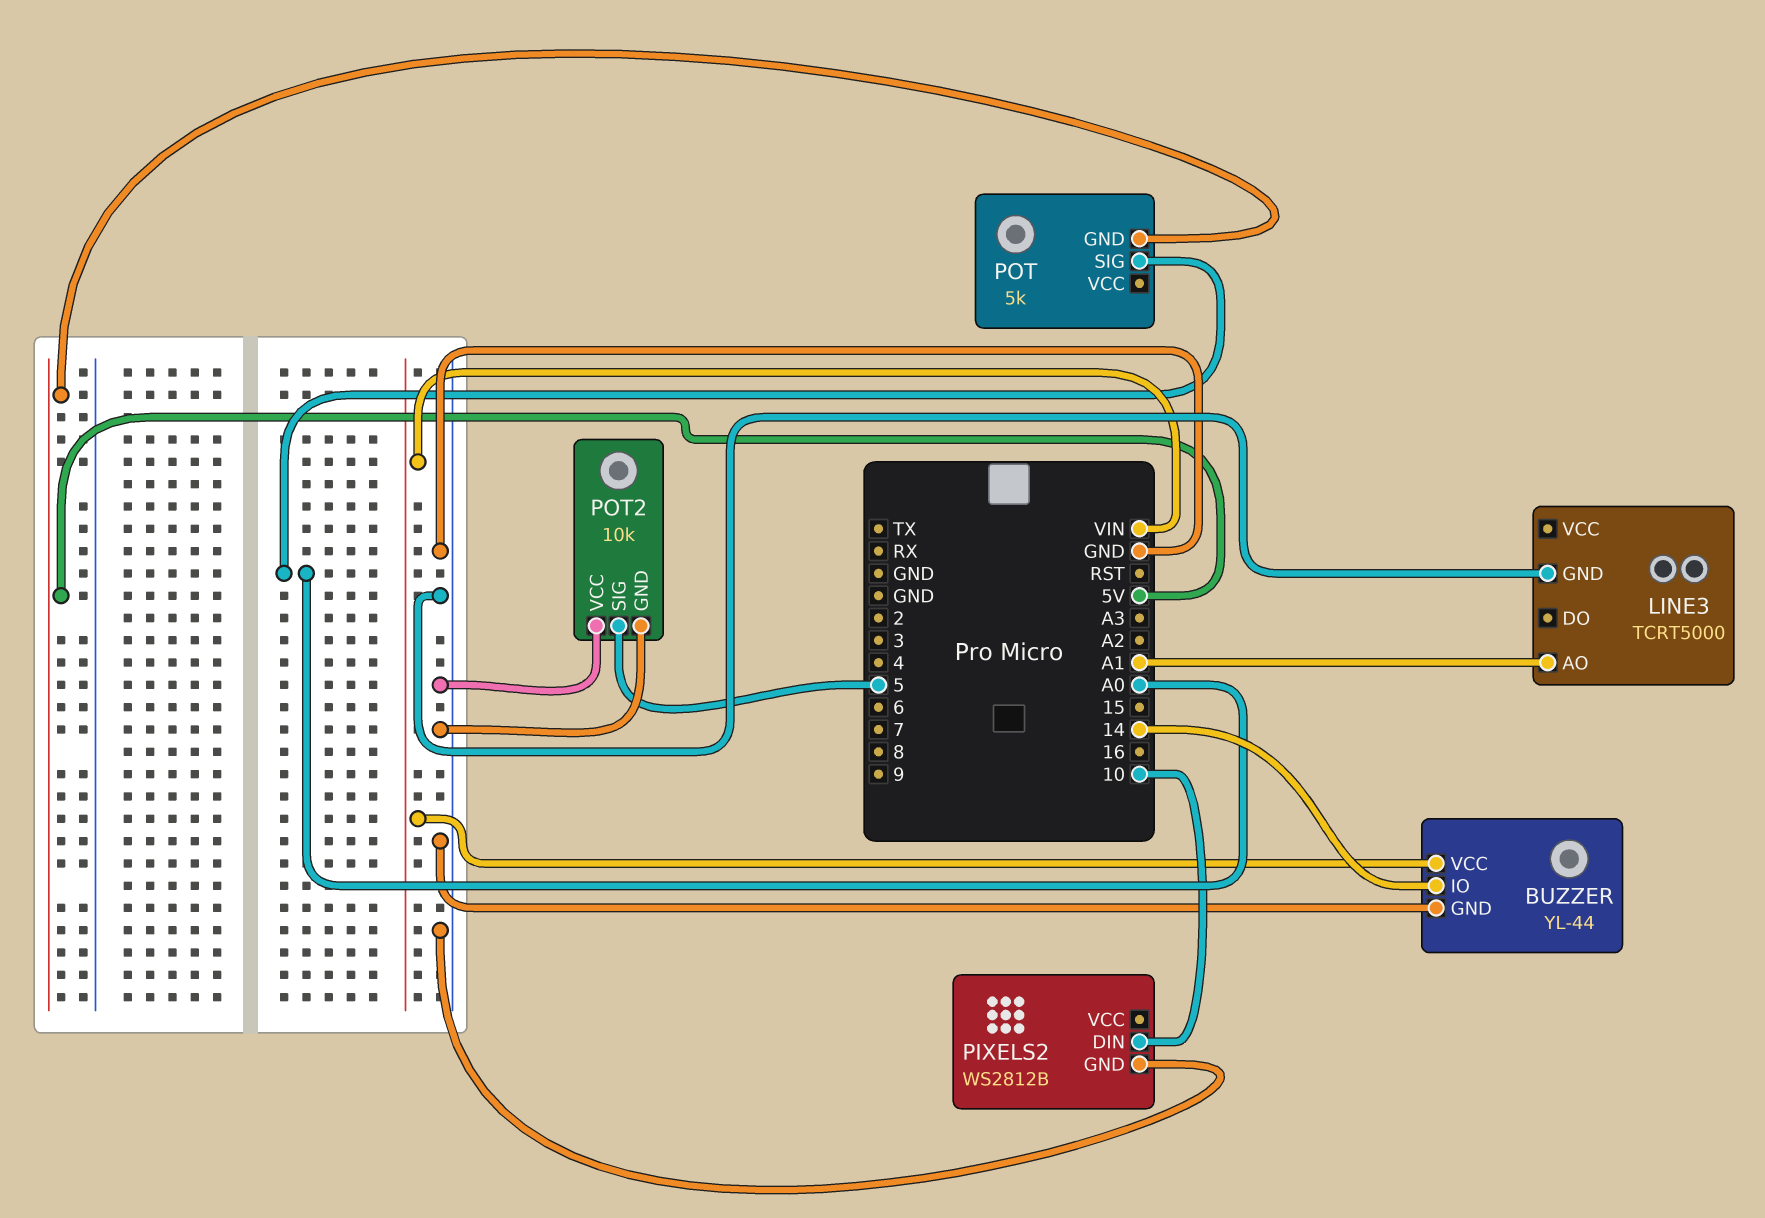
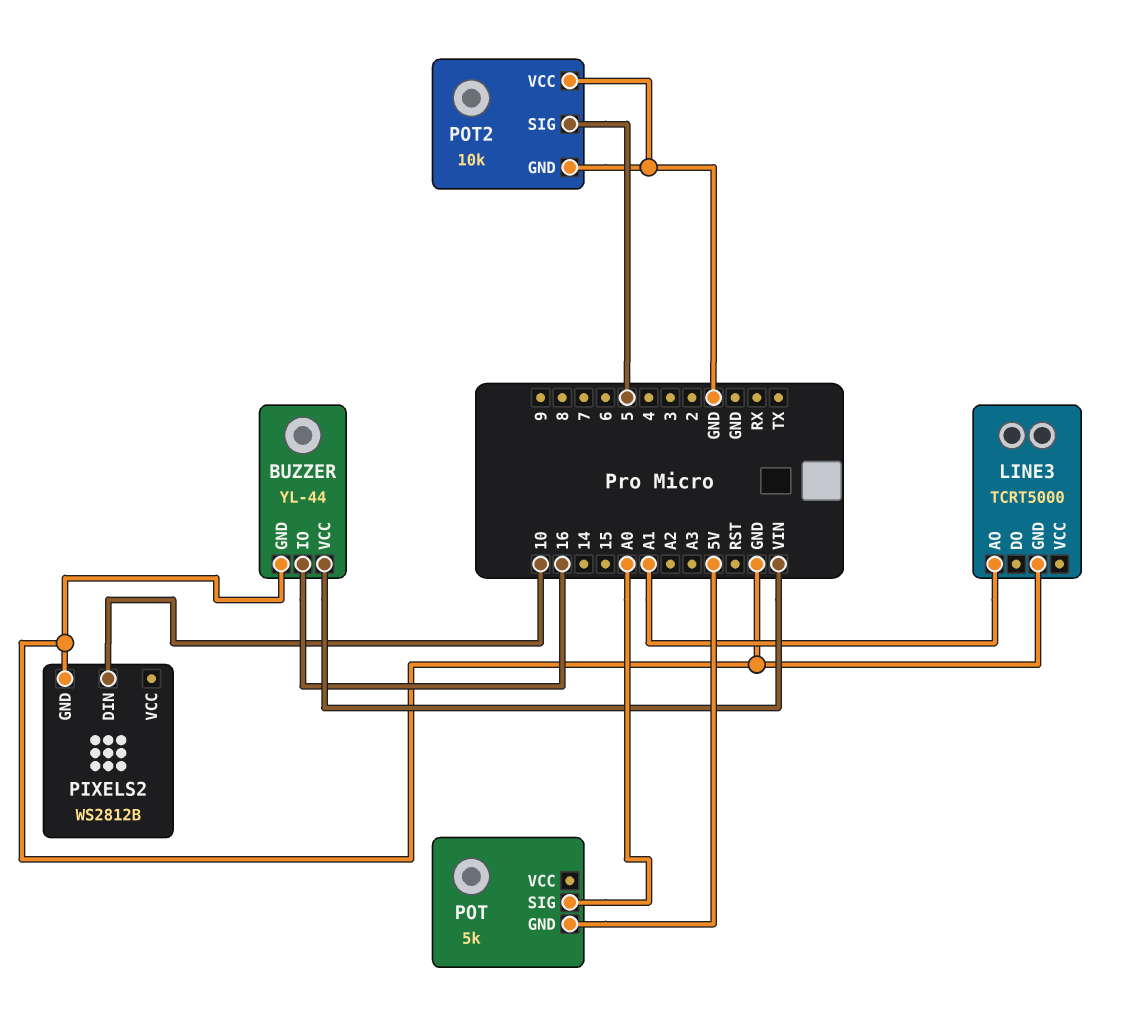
BUZZER pin IO: 14 -> 16

